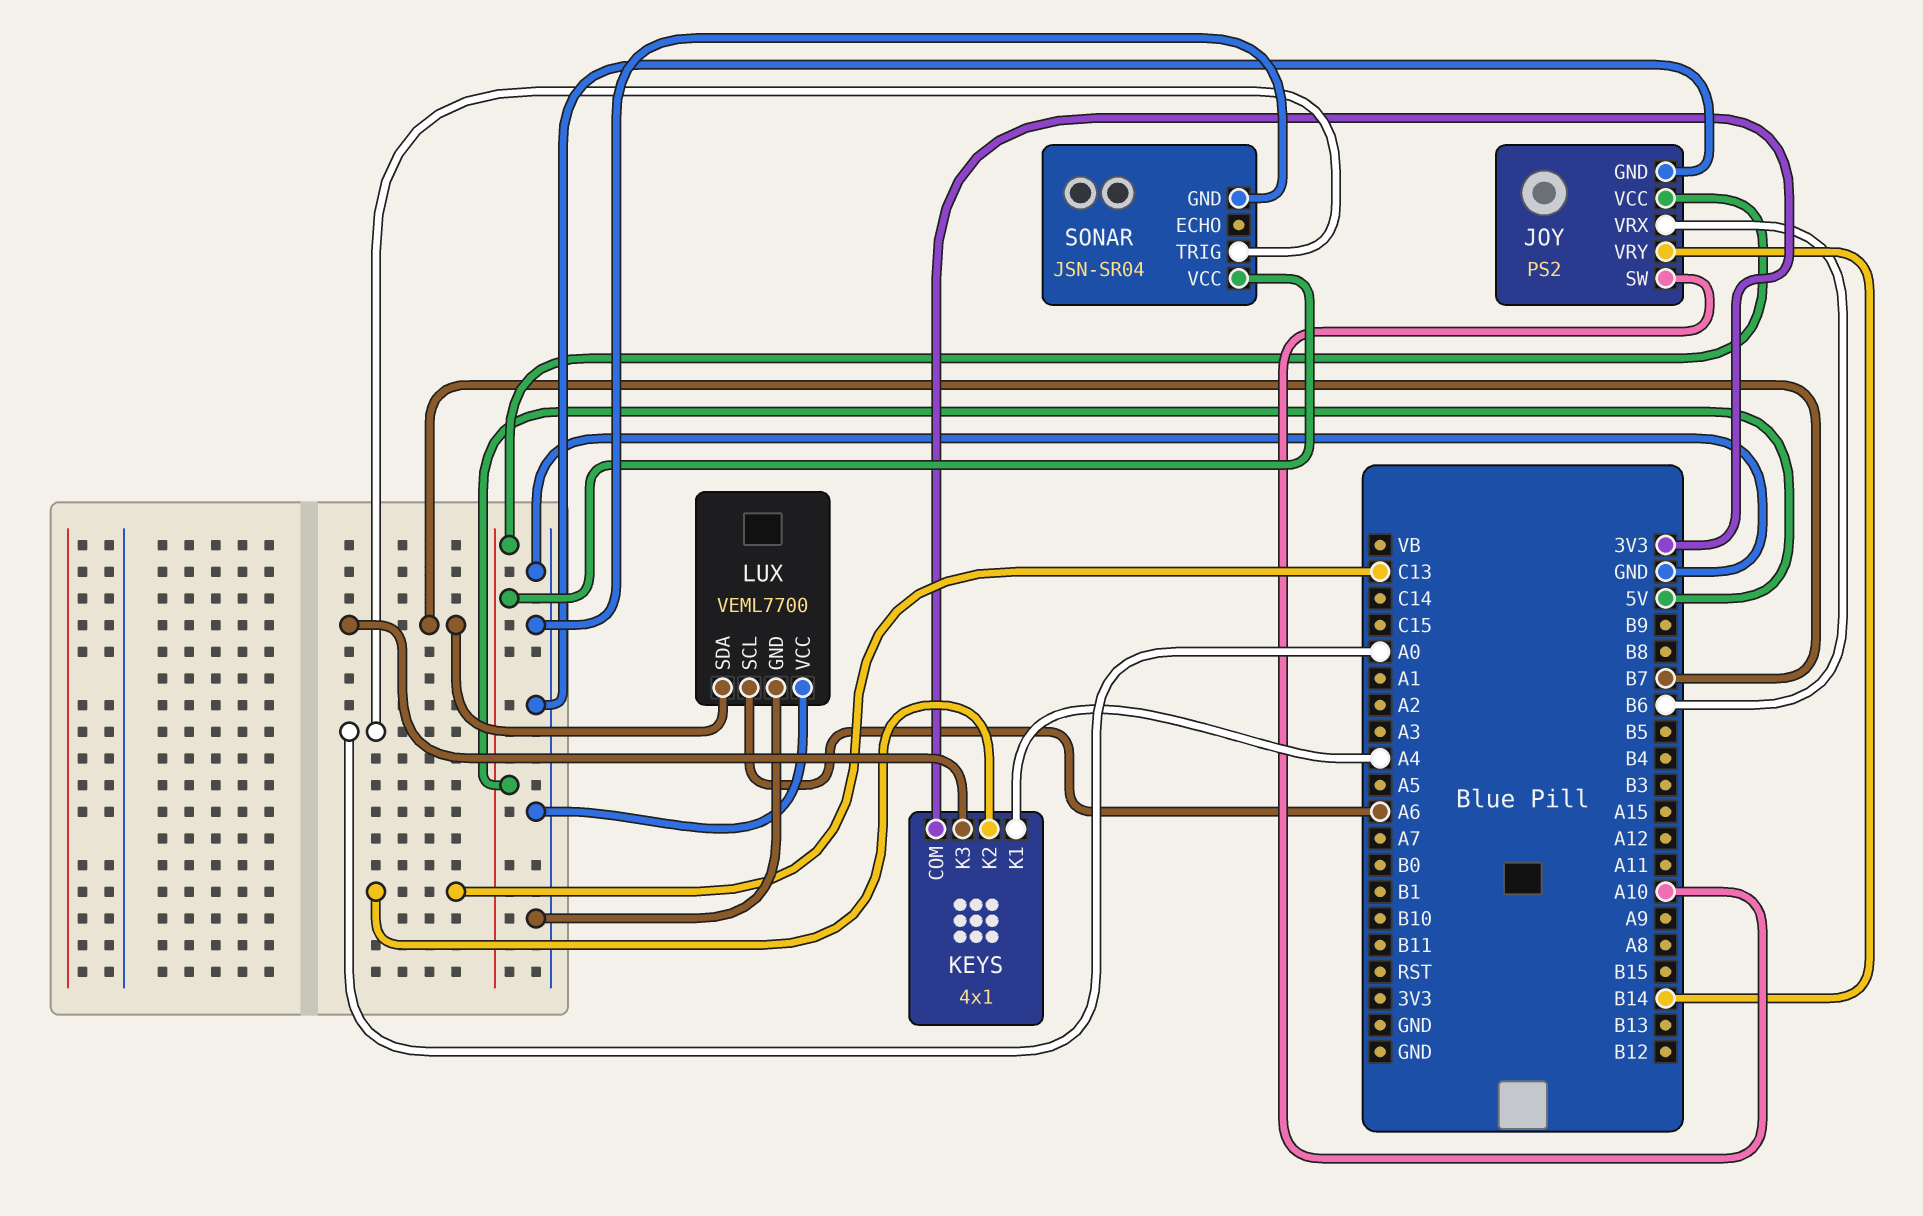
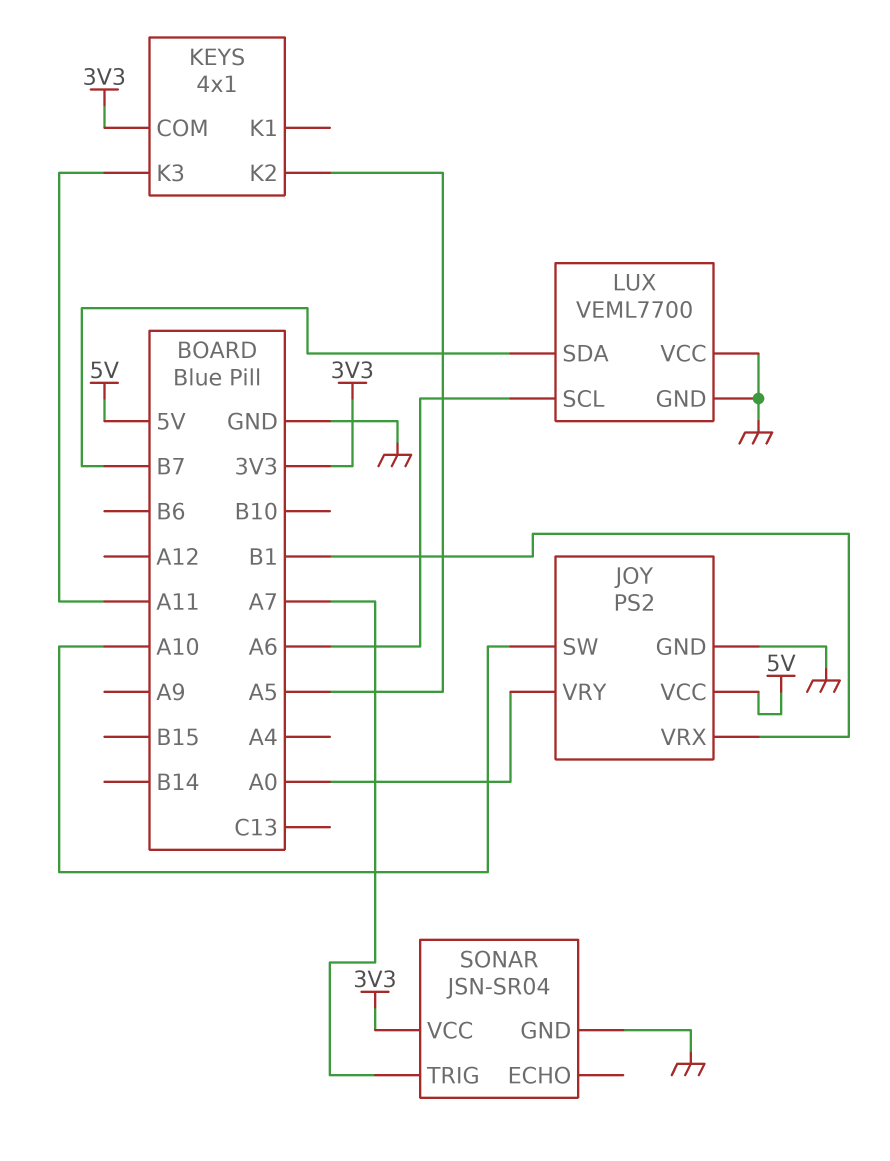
JOY pin VRX: B6 -> B1
JOY pin VRY: B14 -> A0
KEYS pin K1: A4 -> none
KEYS pin K2: C13 -> A5
KEYS pin K3: B7 -> A11
SONAR pin TRIG: A0 -> A7
SONAR pin VCC: 5V -> 3V3

